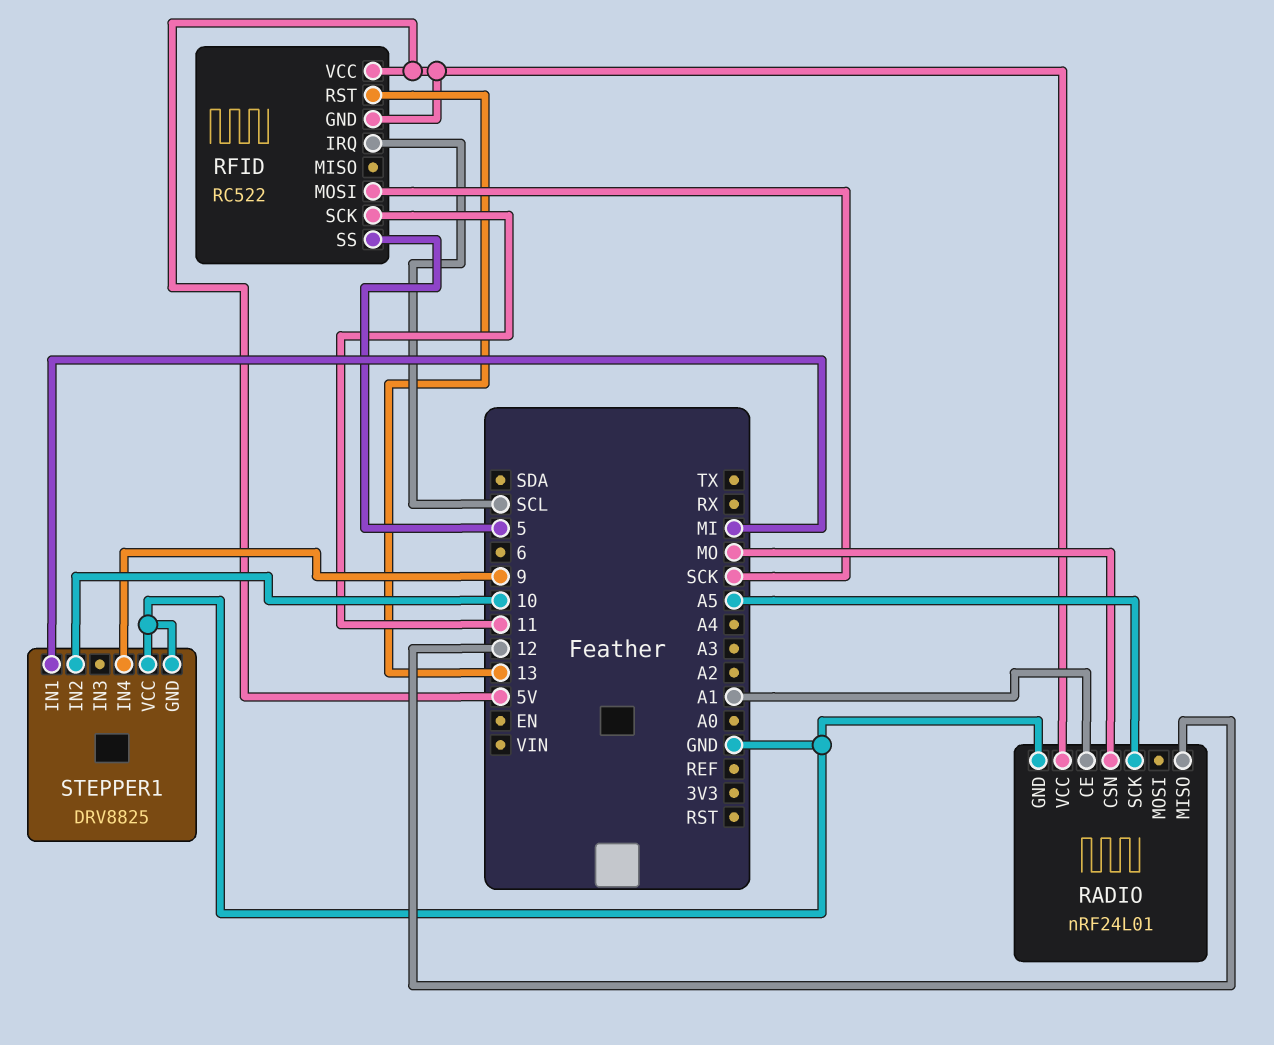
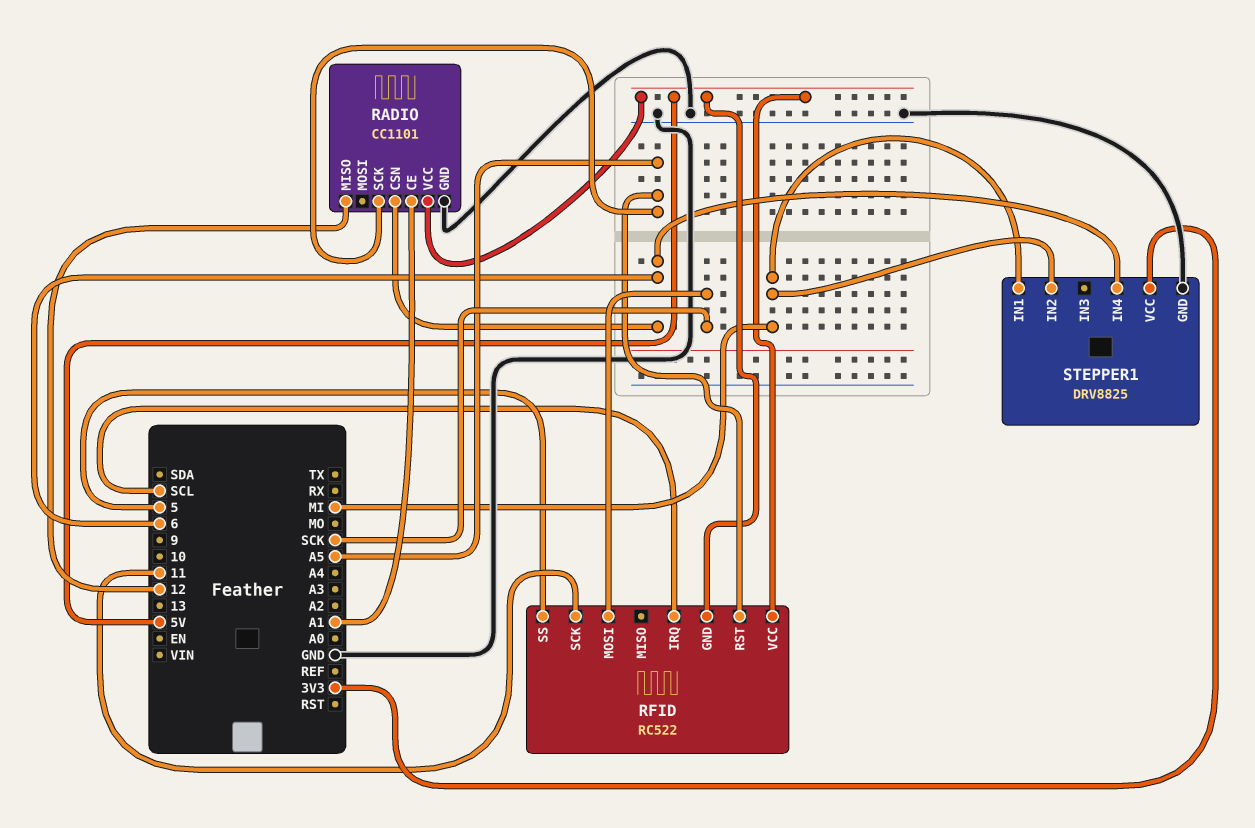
RADIO: nRF24L01 -> CC1101
RADIO pin CSN: MO -> 6
RFID pin RST: 13 -> A5
STEPPER1 pin IN2: 10 -> MI
STEPPER1 pin IN4: 9 -> 6
STEPPER1 pin VCC: GND -> 3V3

